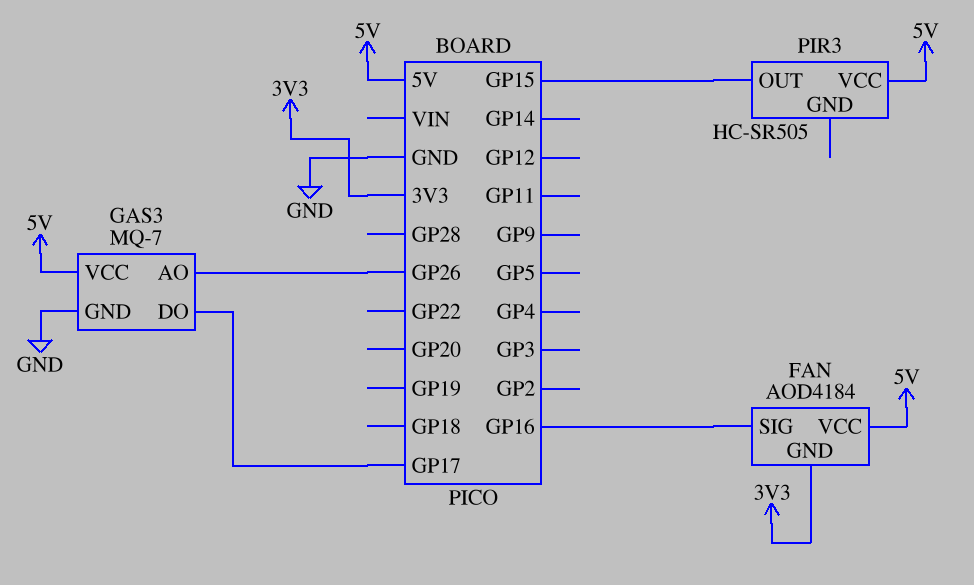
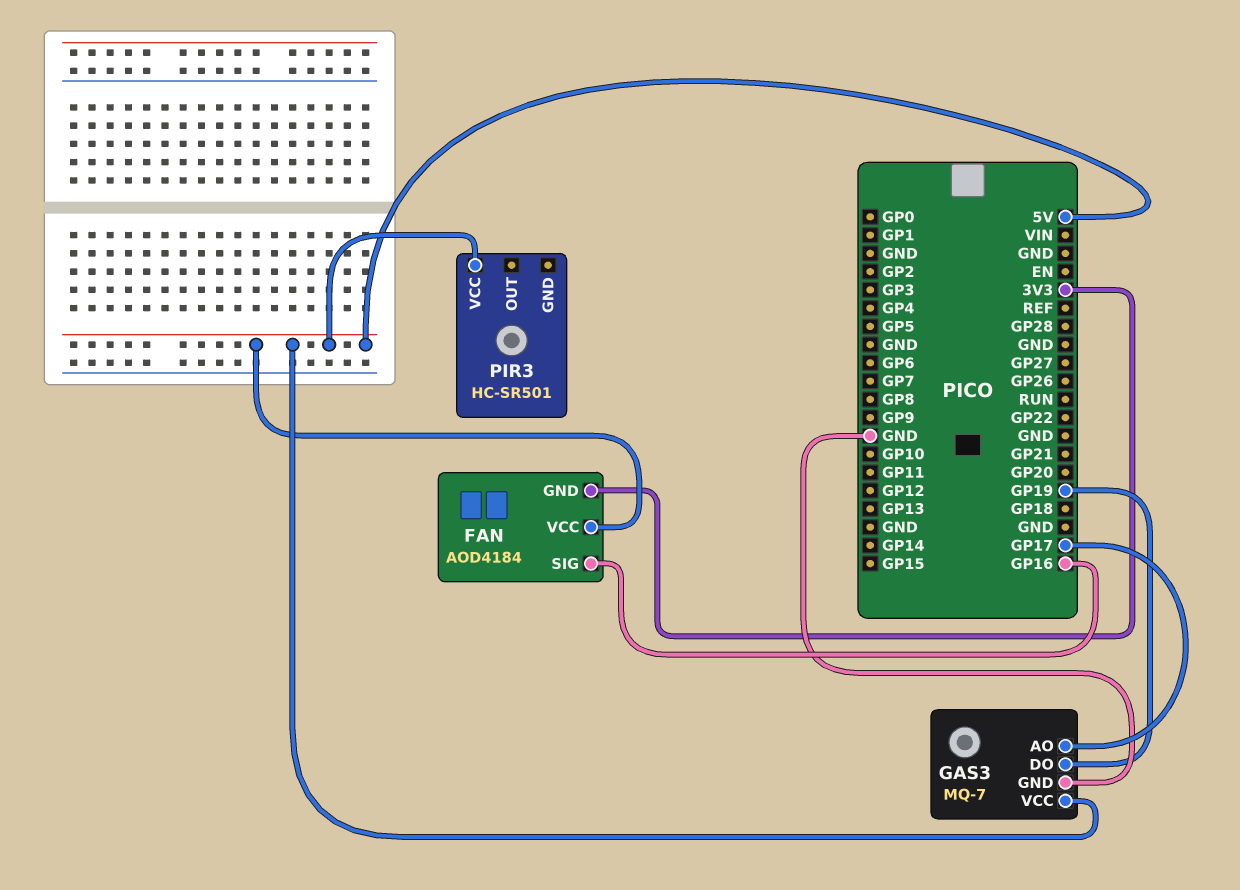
GAS3 pin AO: GP26 -> GP17
GAS3 pin DO: GP17 -> GP19
PIR3: HC-SR505 -> HC-SR501
PIR3 pin OUT: GP15 -> none

